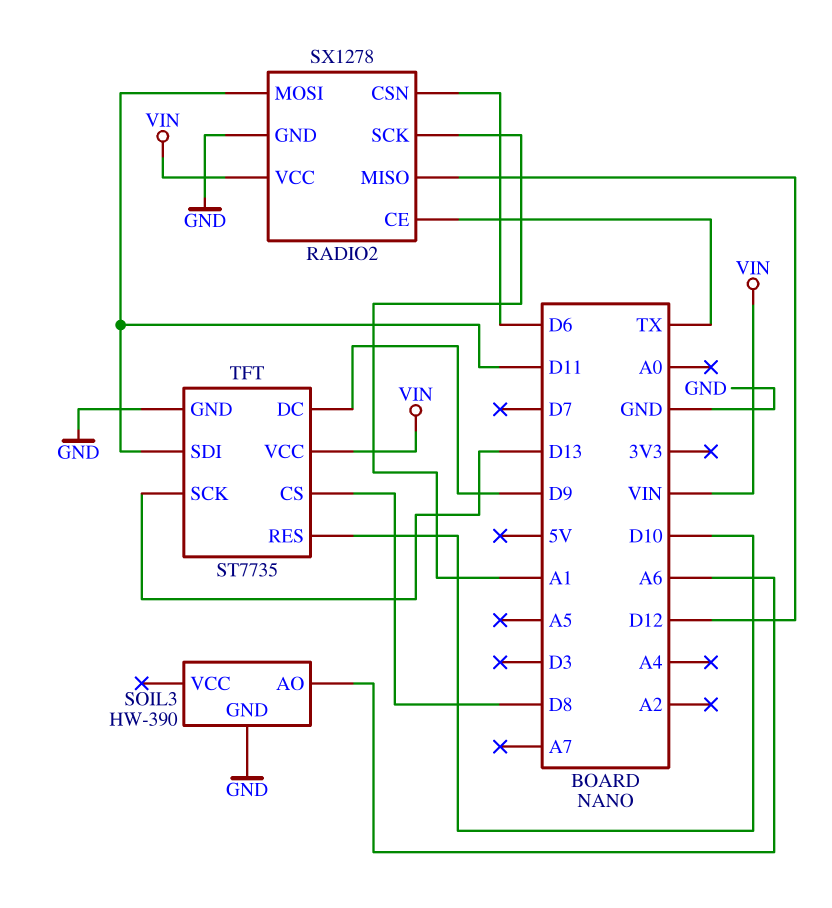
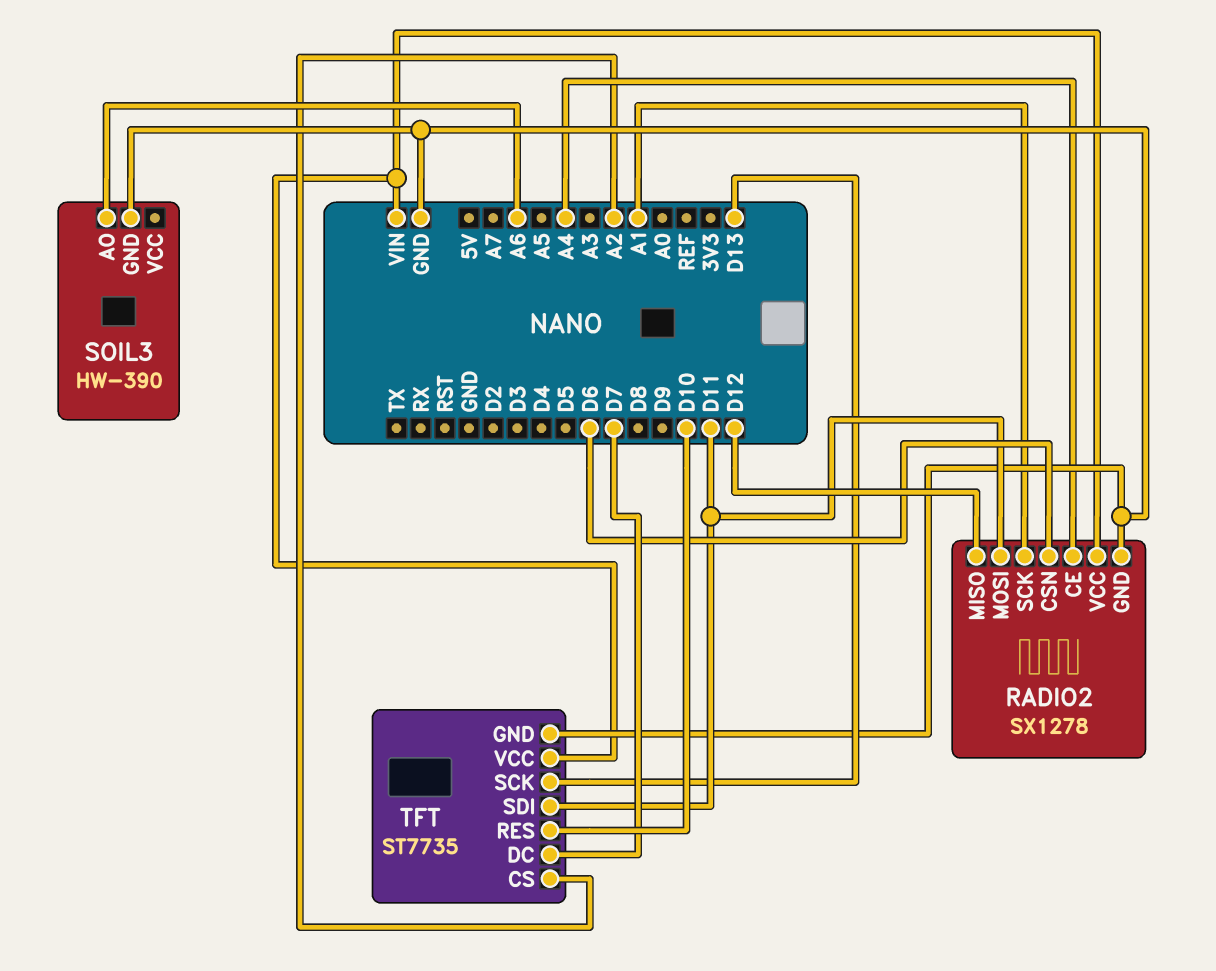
RADIO2 pin CE: TX -> A4
TFT pin CS: D8 -> A2
TFT pin DC: D9 -> D7

